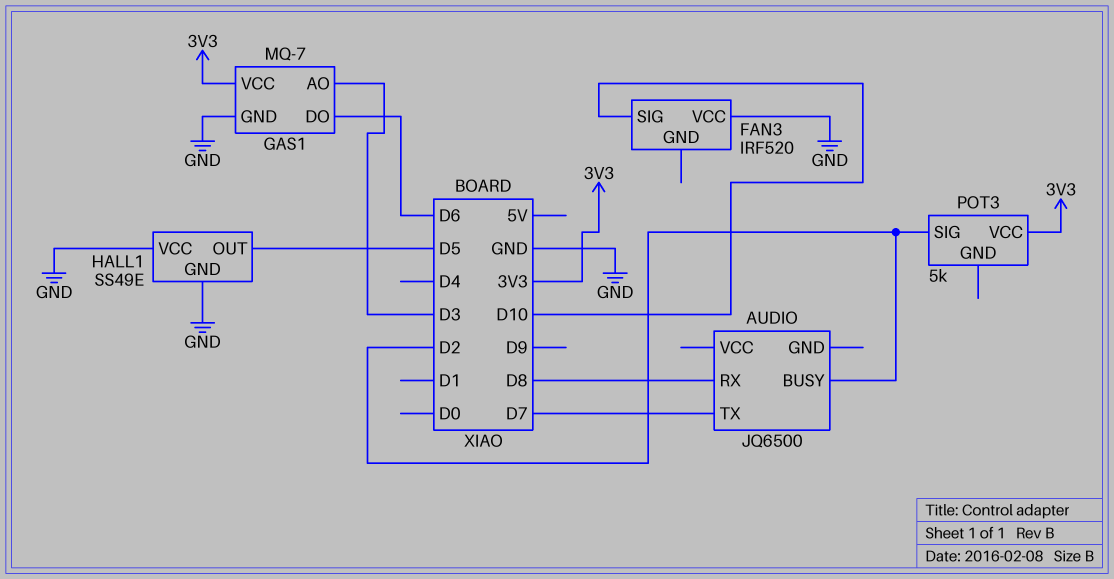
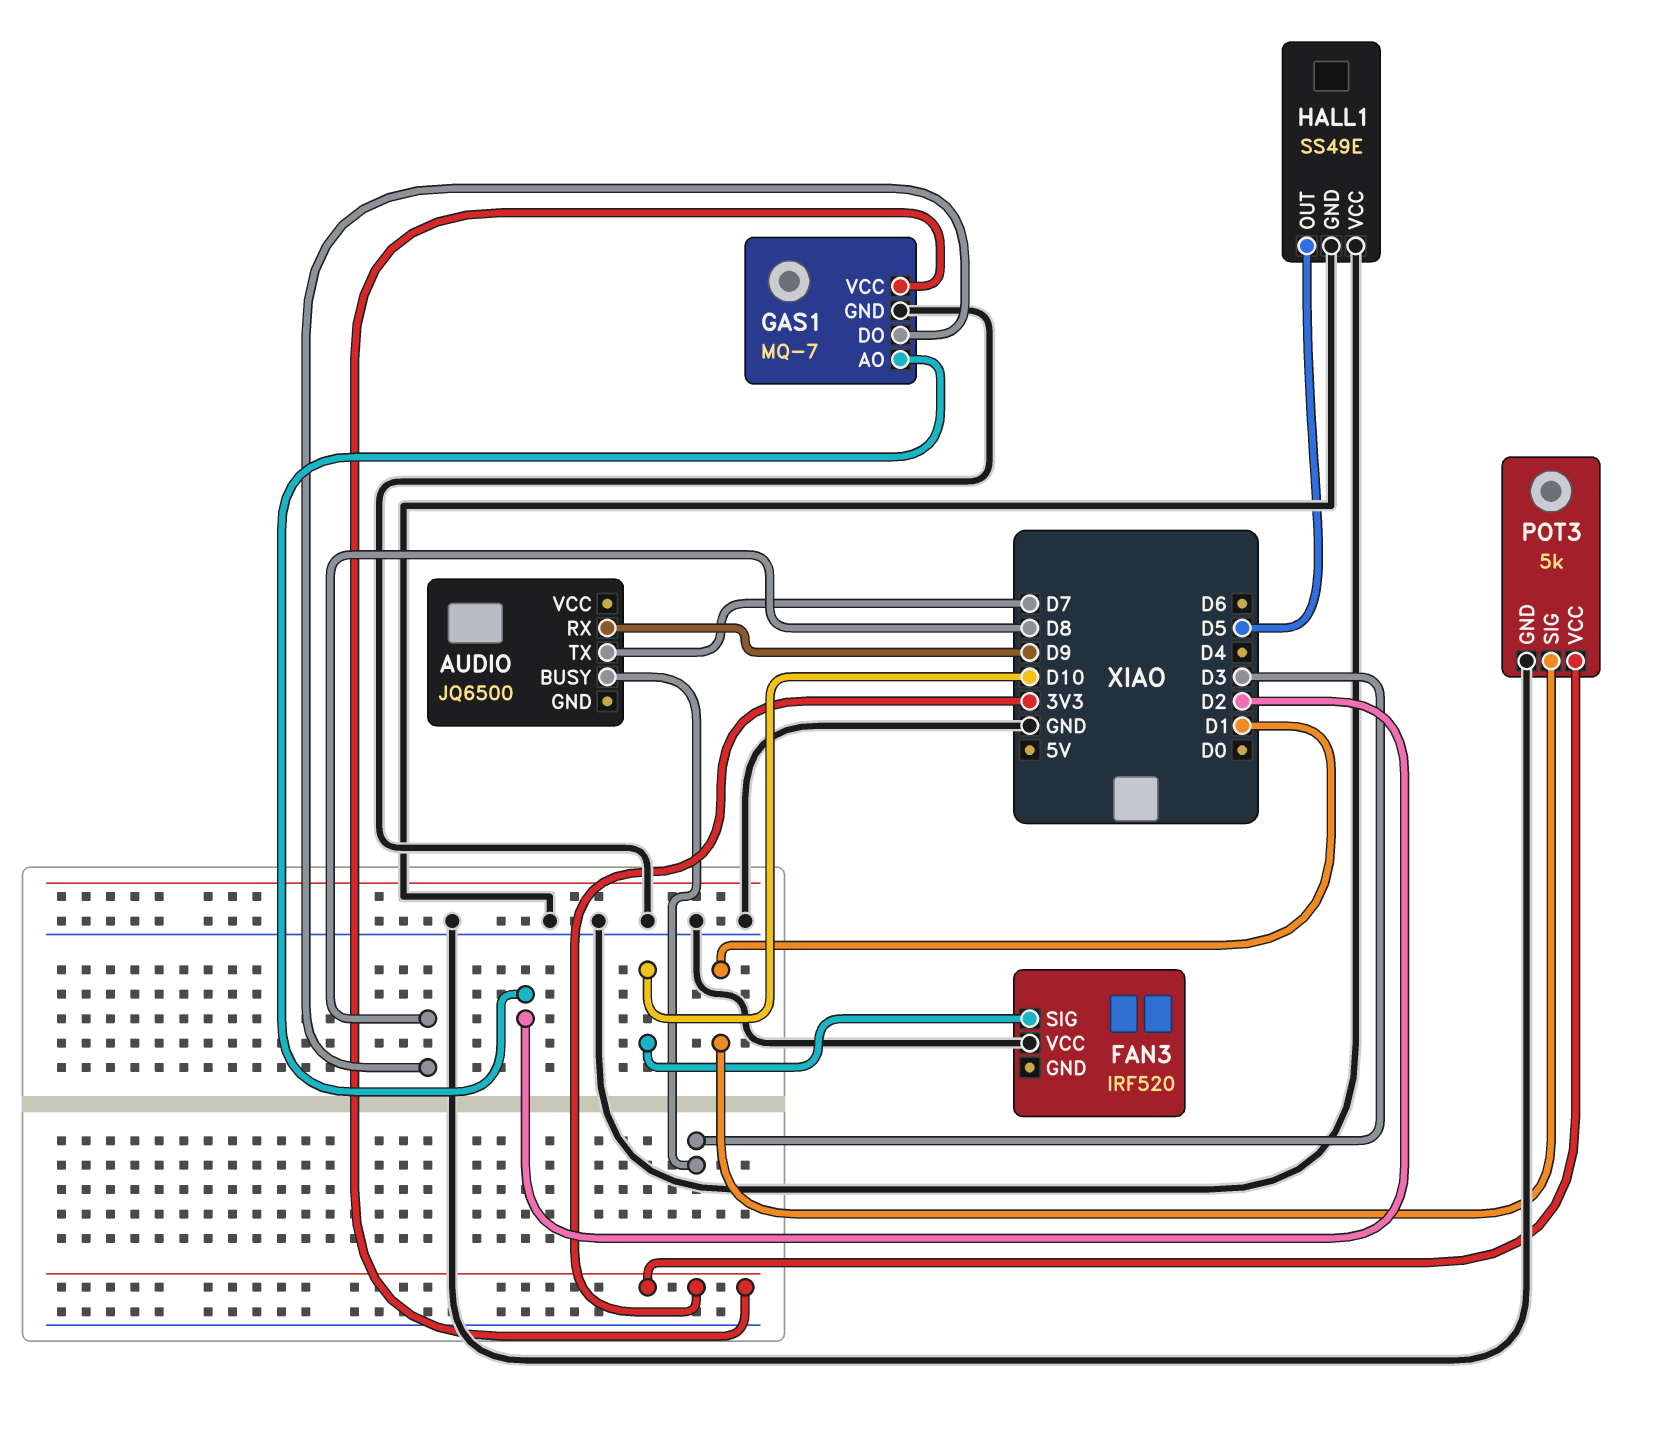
AUDIO pin BUSY: D2 -> D3
AUDIO pin RX: D8 -> D9
GAS1 pin AO: D3 -> D2
GAS1 pin DO: D6 -> D8
POT3 pin GND: none -> GND
POT3 pin SIG: D2 -> D1

